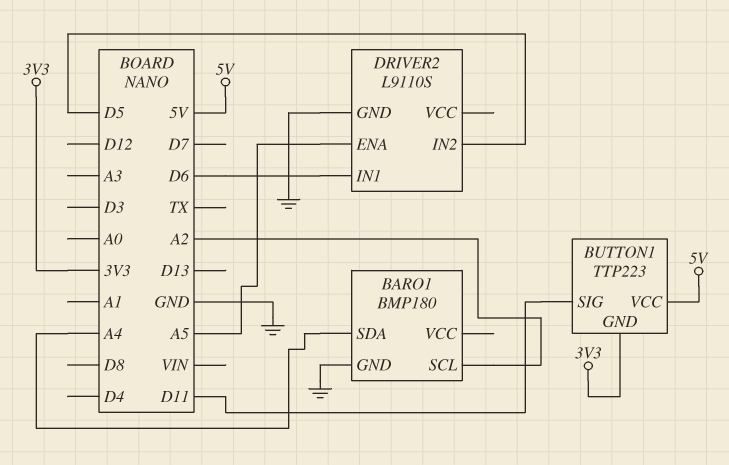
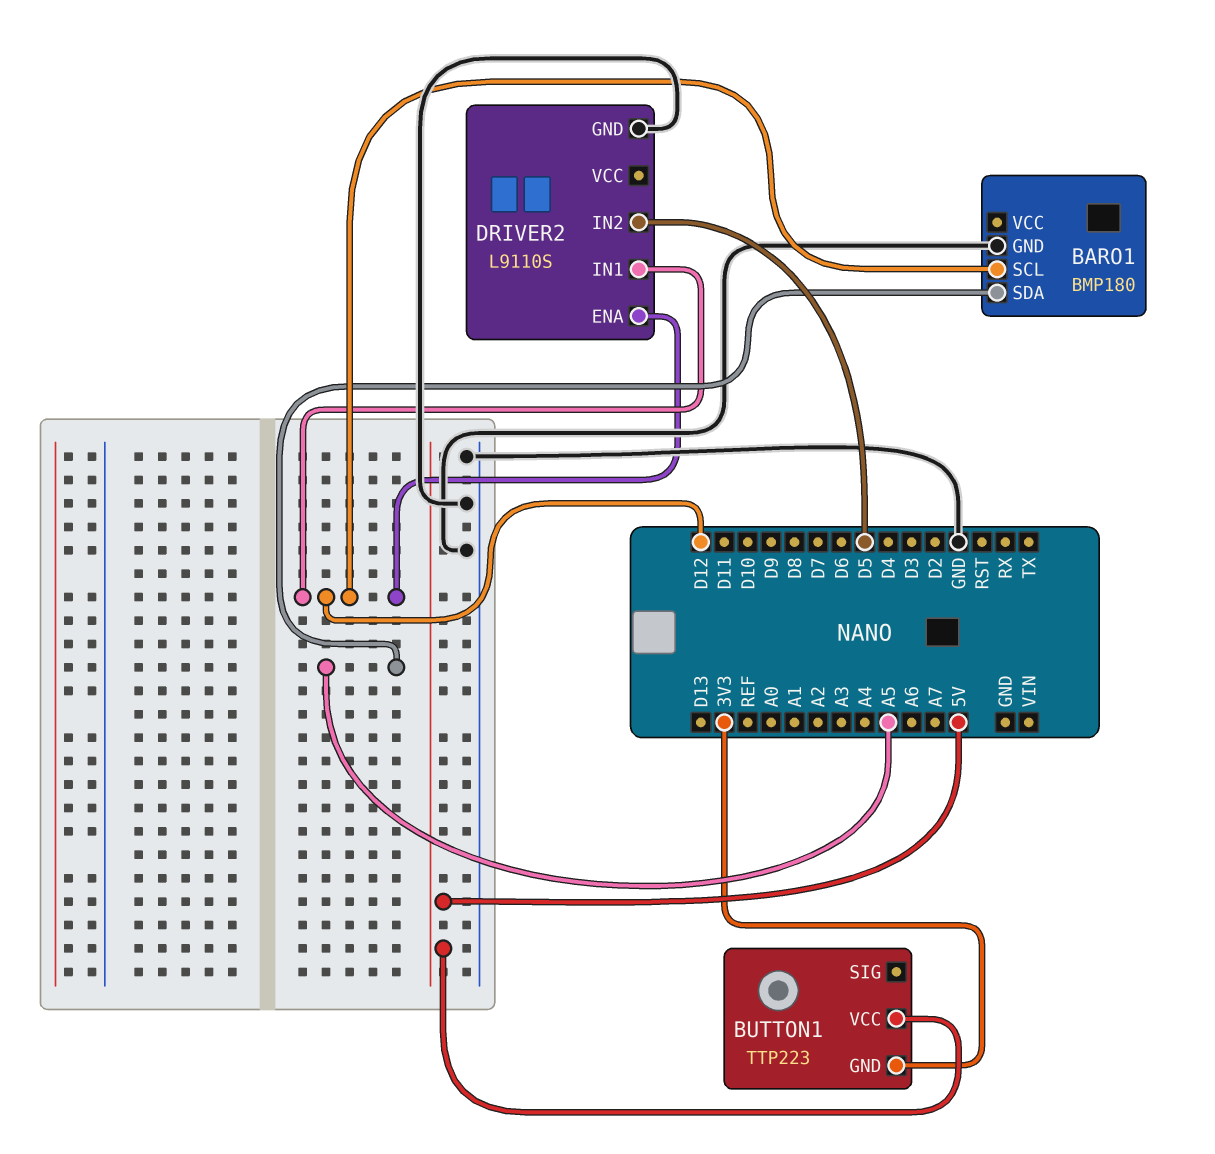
BARO1 pin SCL: A2 -> D12
BARO1 pin SDA: A4 -> A5
BUTTON1 pin SIG: D11 -> none
DRIVER2 pin ENA: A5 -> D12
DRIVER2 pin IN1: D6 -> D12

